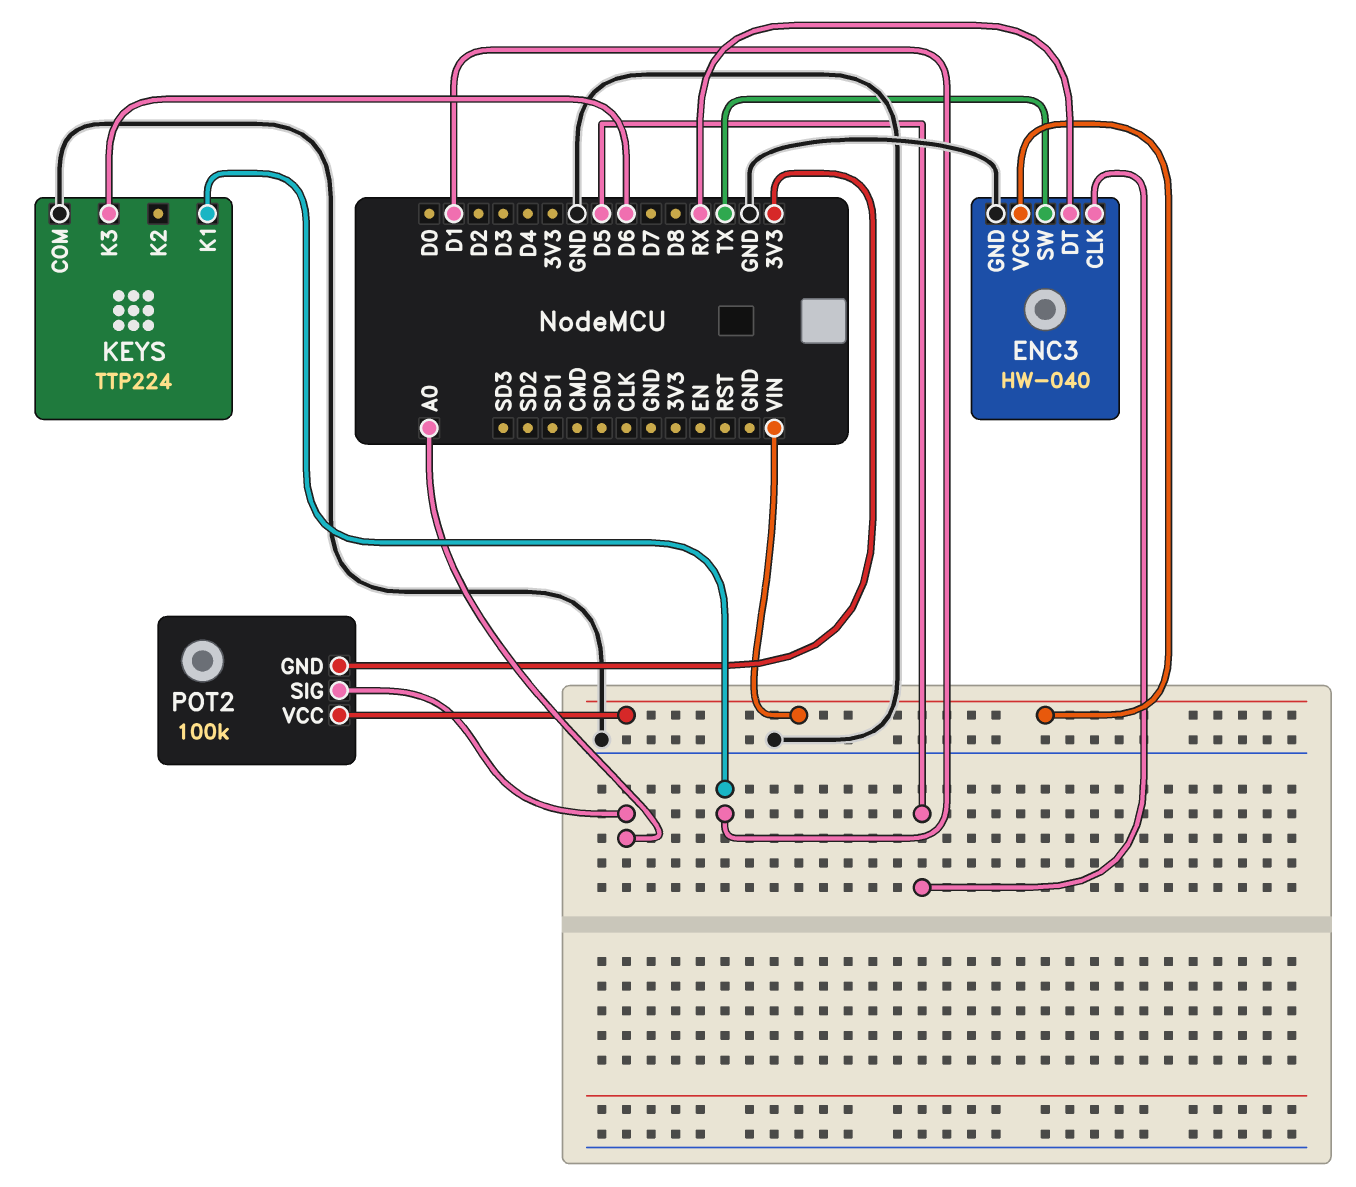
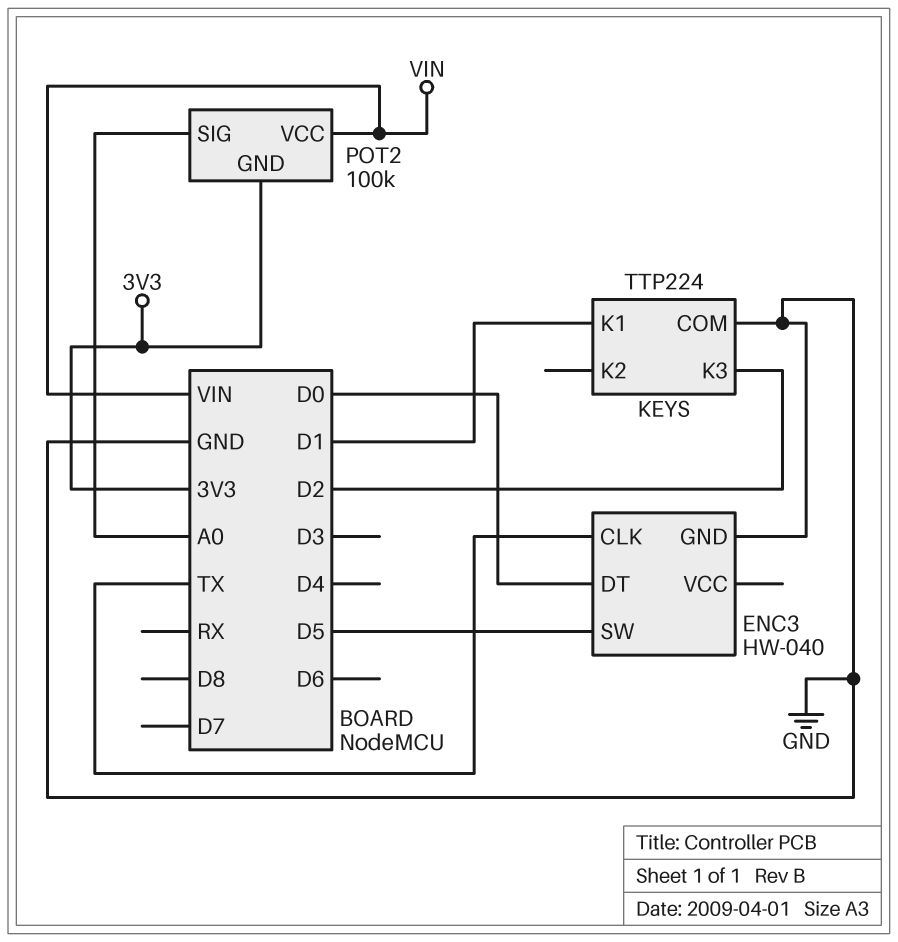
ENC3 pin CLK: D5 -> TX
ENC3 pin DT: RX -> D0
ENC3 pin SW: TX -> D5
ENC3 pin VCC: VIN -> none
KEYS pin K3: D6 -> D2

